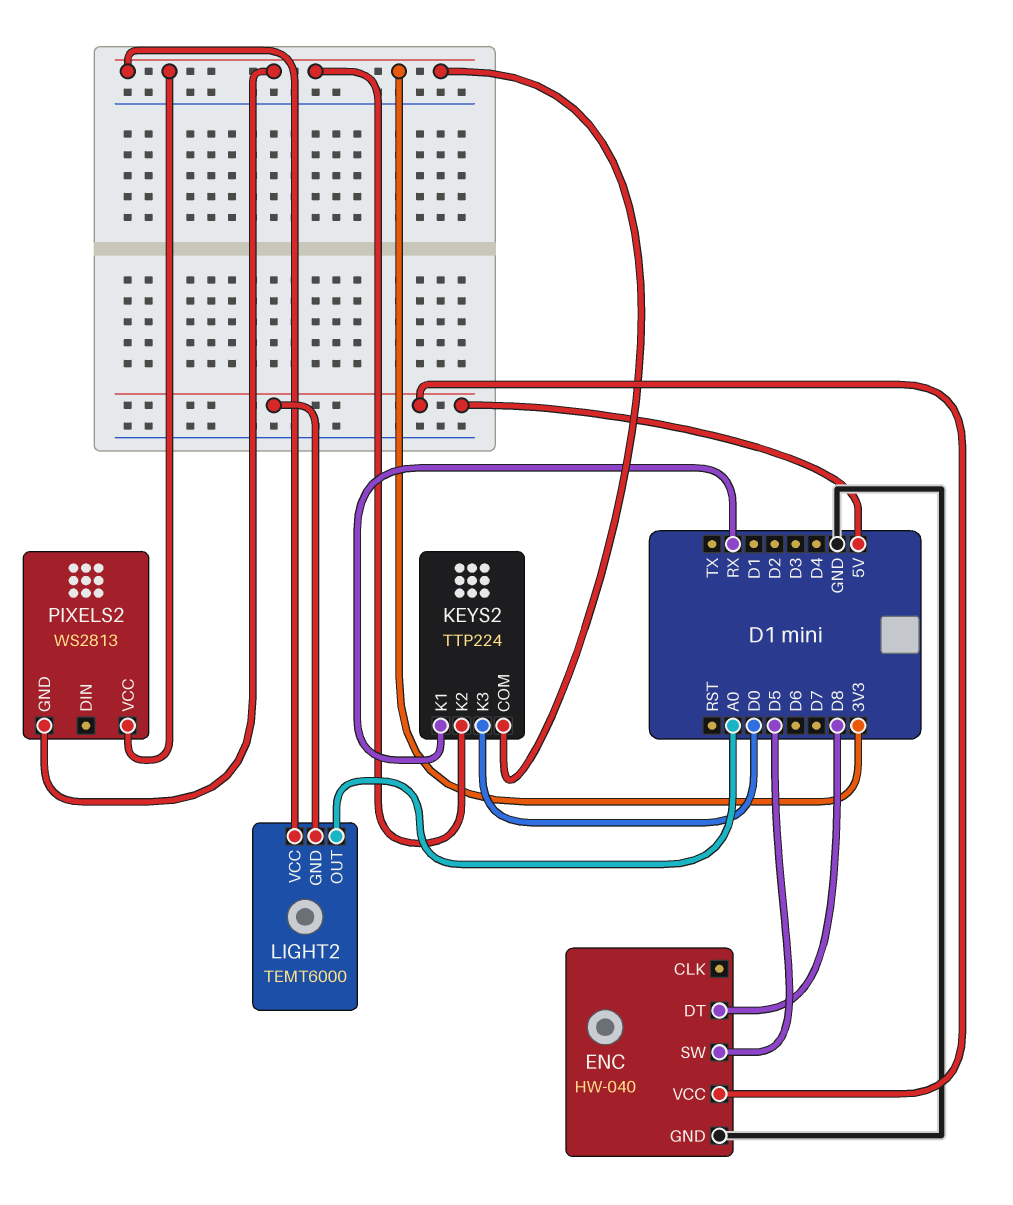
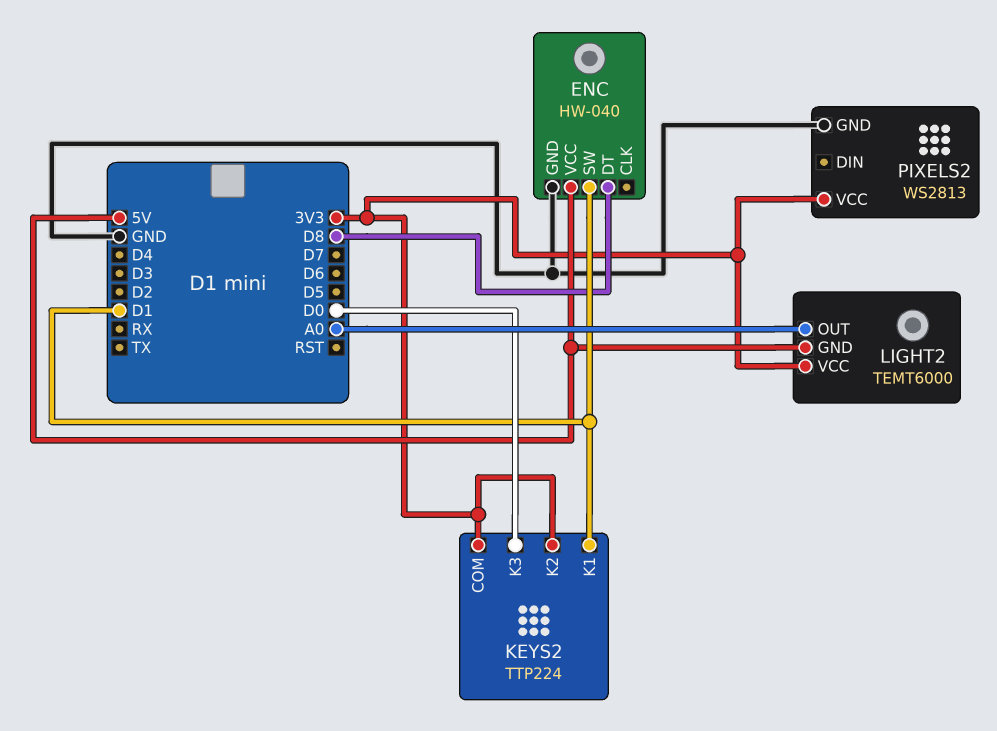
ENC pin SW: D5 -> D1
KEYS2 pin K1: RX -> D1
PIXELS2 pin GND: 3V3 -> GND

